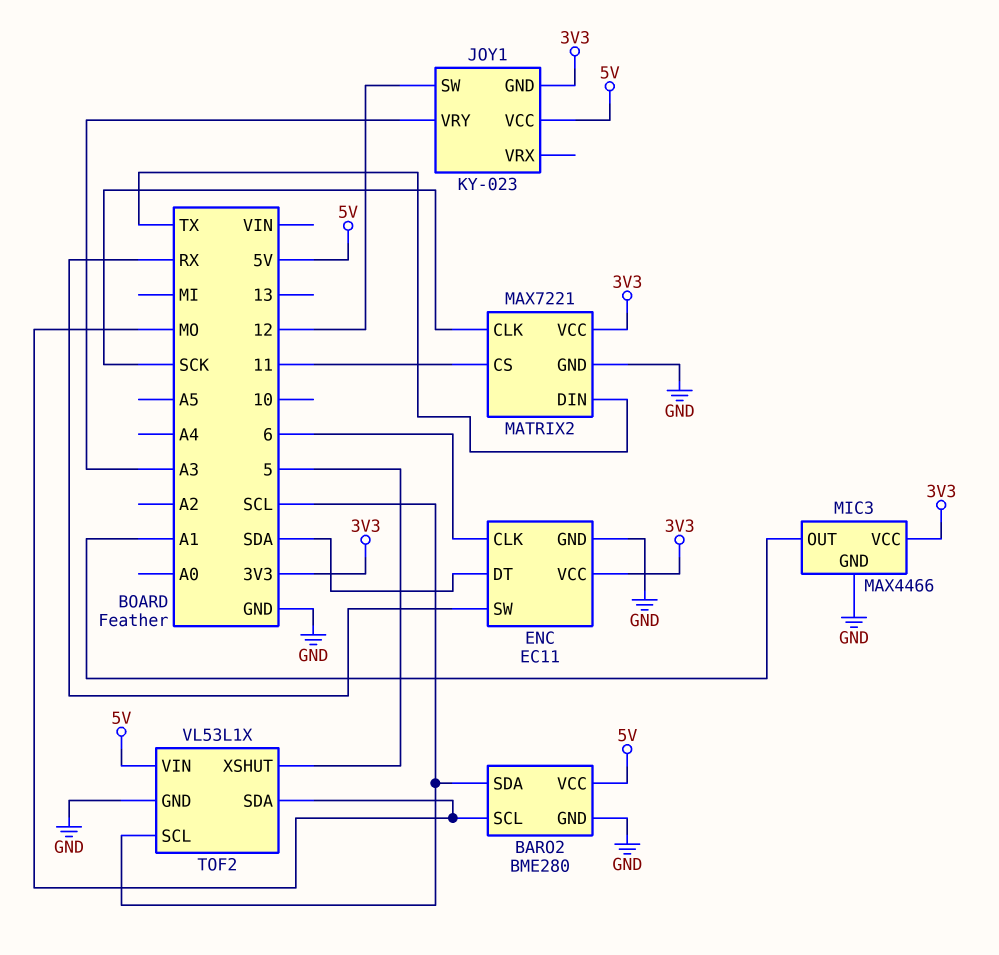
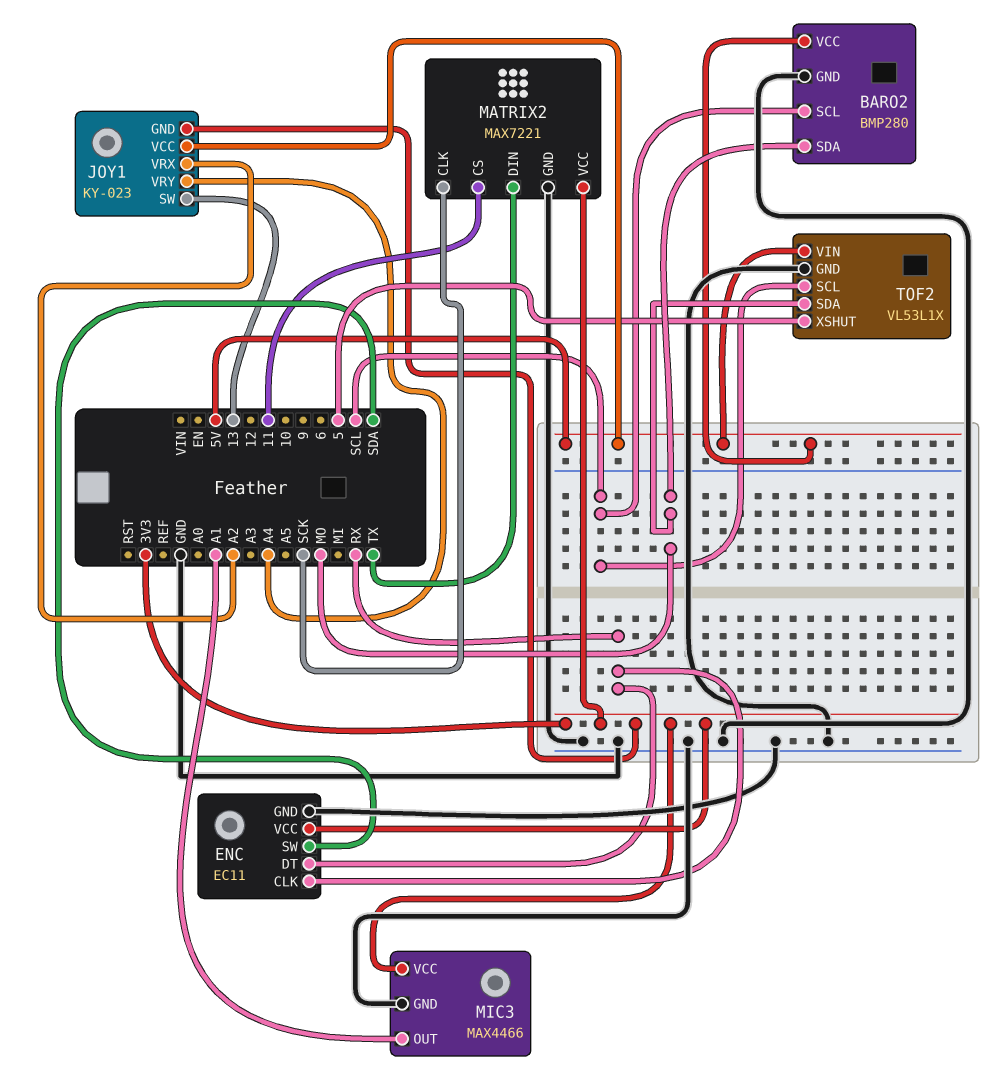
BARO2: BME280 -> BMP280
BARO2 pin SCL: MO -> SCL
BARO2 pin SDA: SCL -> MO
ENC pin CLK: 6 -> RX
ENC pin DT: SDA -> RX
ENC pin SW: RX -> SDA
JOY1 pin SW: 12 -> 13
JOY1 pin VRX: none -> A2
JOY1 pin VRY: A3 -> A4

